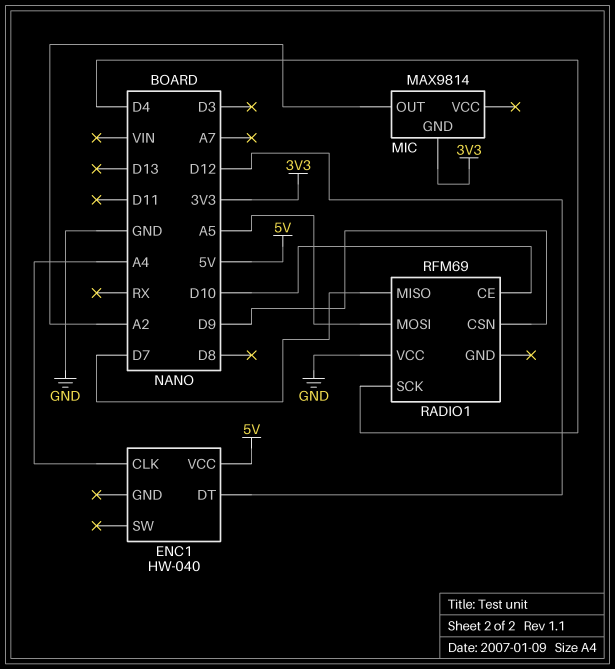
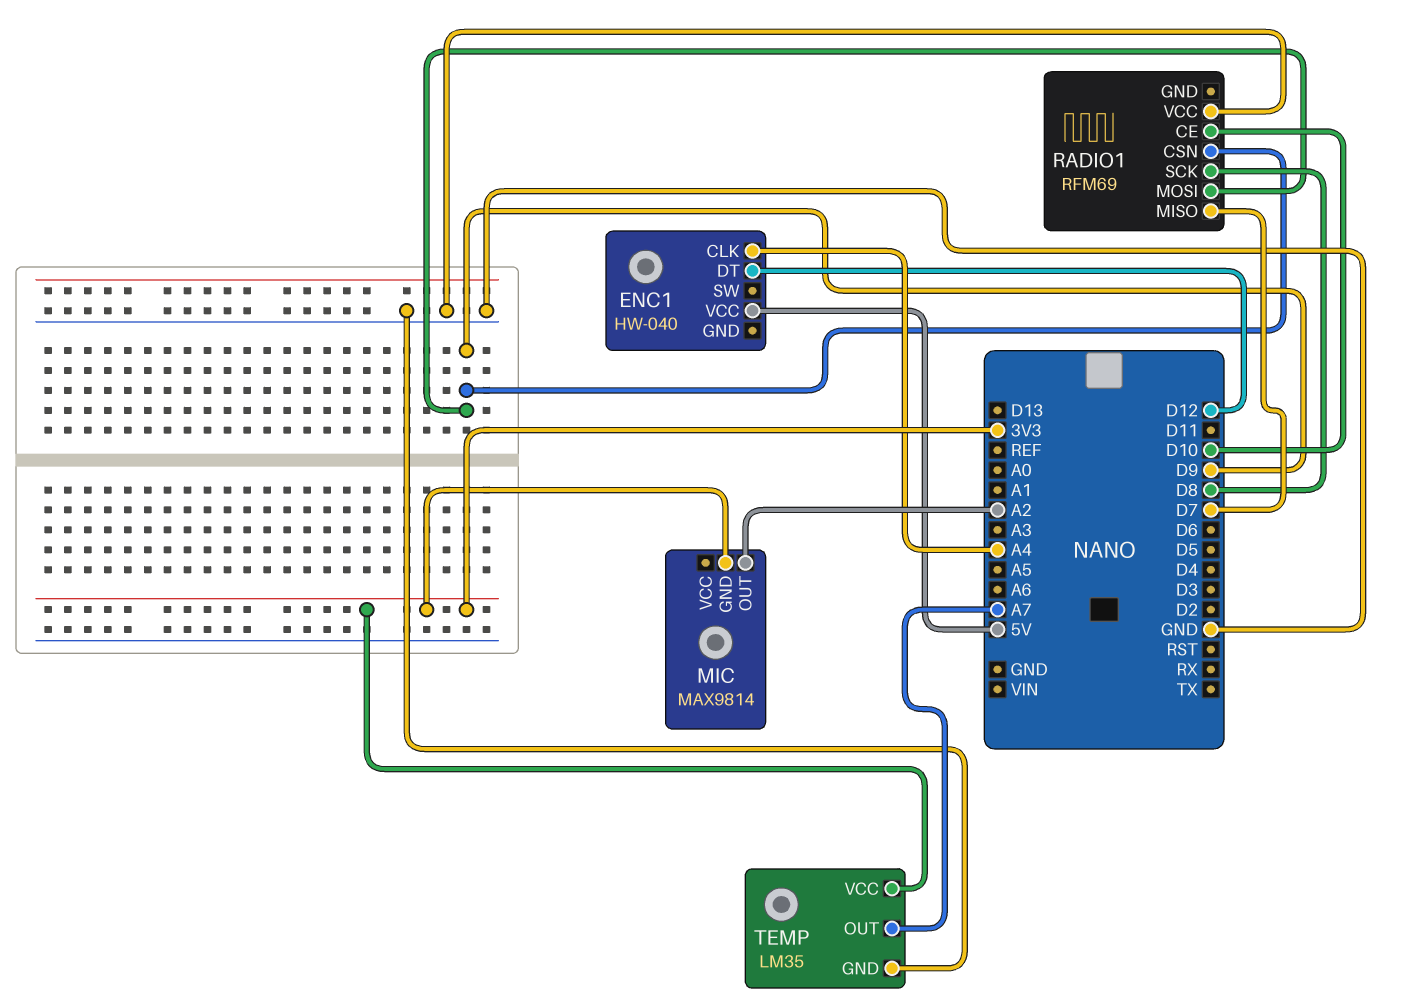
RADIO1 pin MOSI: A5 -> D9
RADIO1 pin SCK: D4 -> D8
TEMP: none -> LM35
TEMP pin GND: none -> GND
TEMP pin OUT: none -> A7
TEMP pin VCC: none -> 3V3

